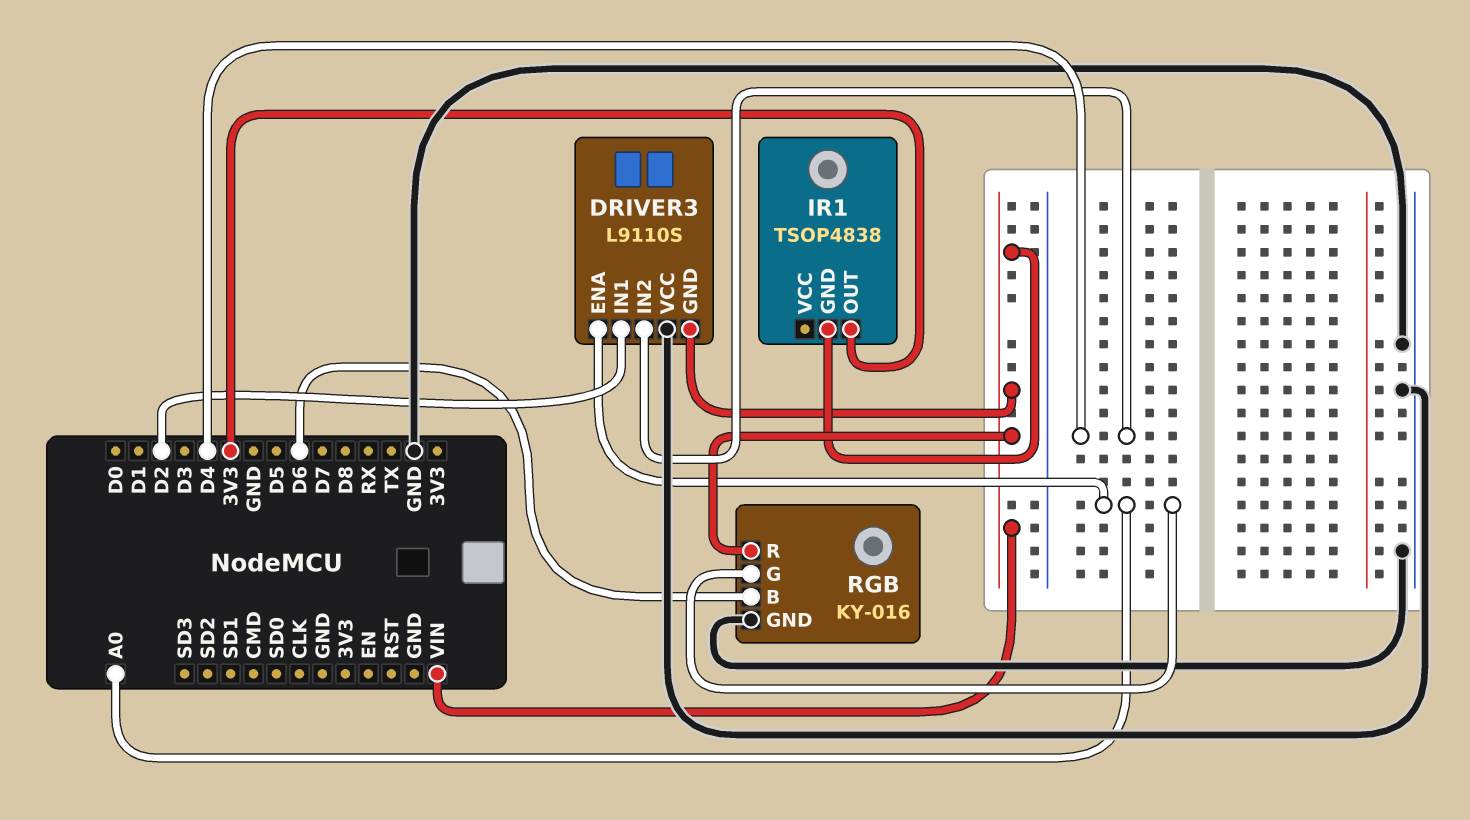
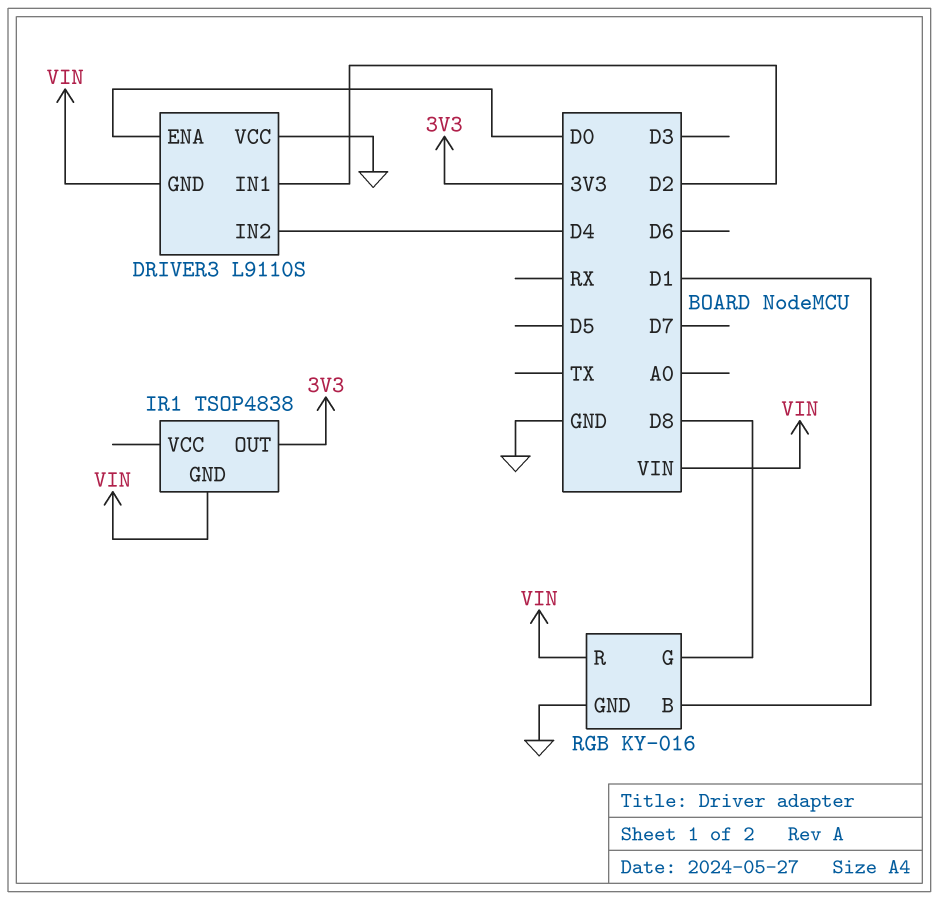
DRIVER3 pin ENA: A0 -> D0
RGB pin B: D6 -> D1
RGB pin G: A0 -> D8

